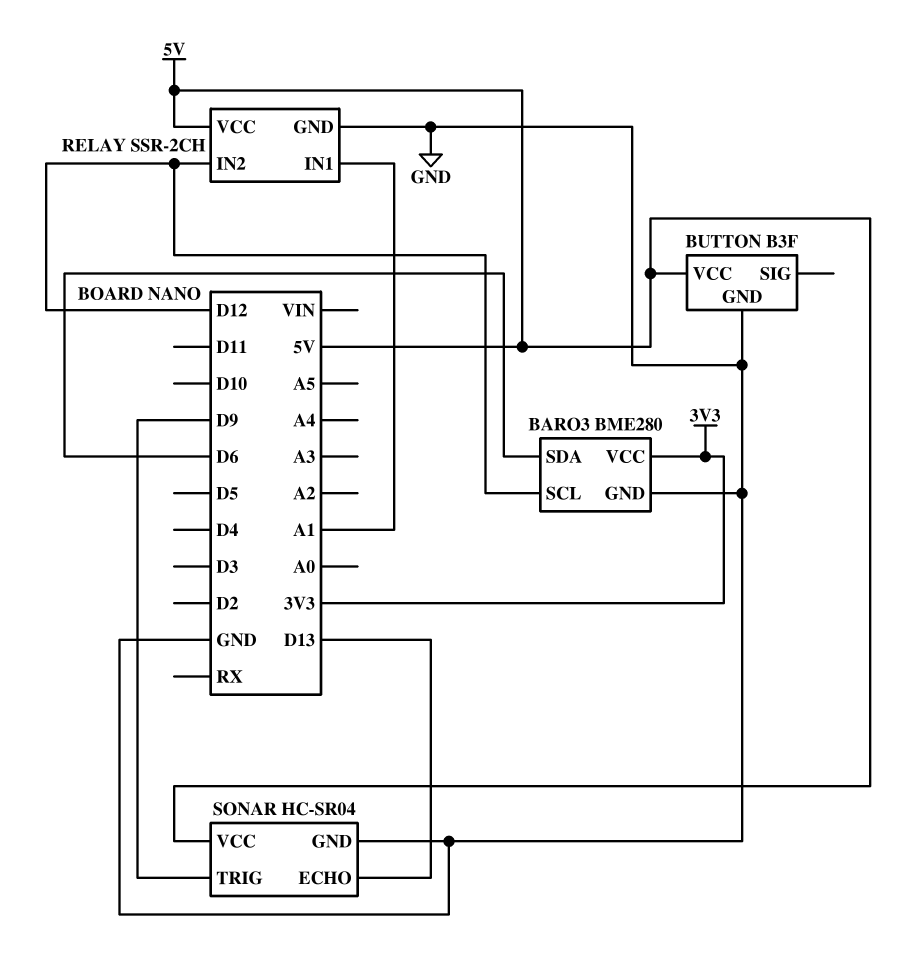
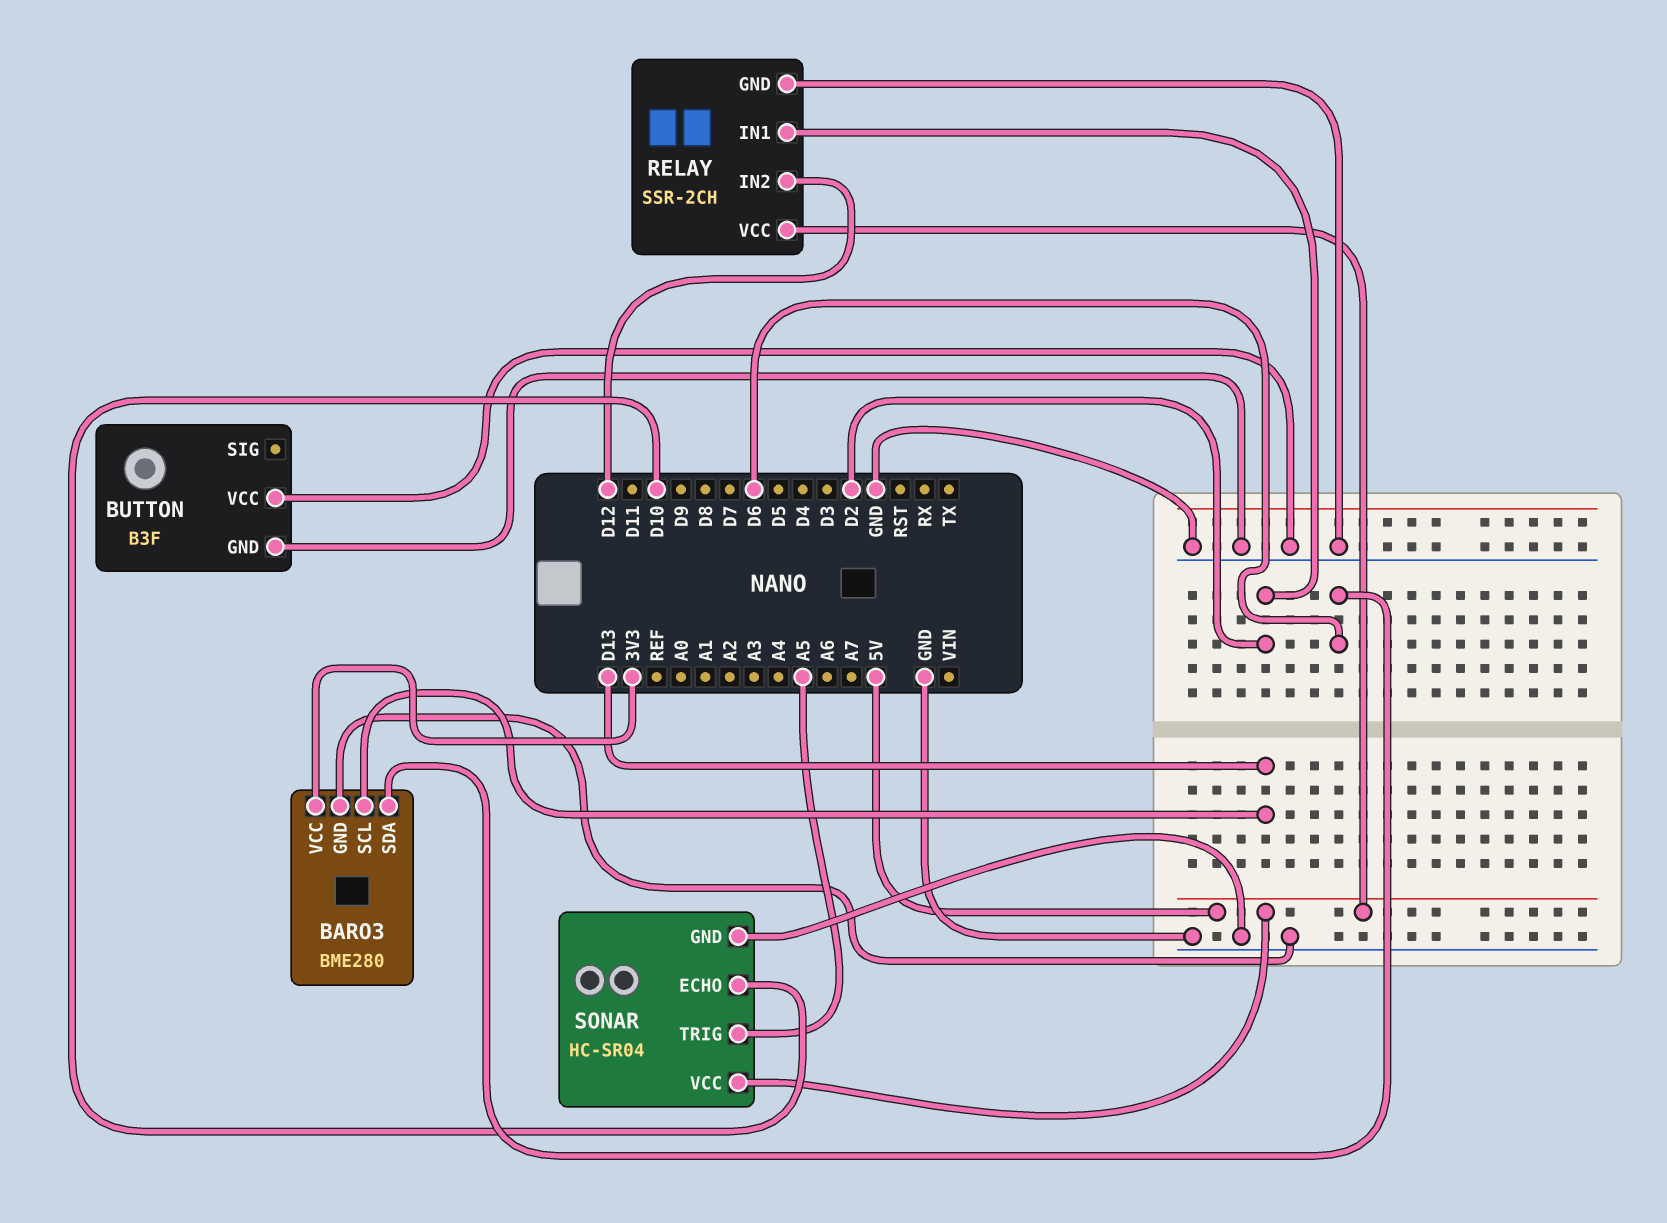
BARO3 pin SCL: D12 -> D13
BUTTON pin VCC: 5V -> GND
RELAY pin IN1: A1 -> D2
SONAR pin ECHO: D13 -> D10
SONAR pin TRIG: D9 -> A5

